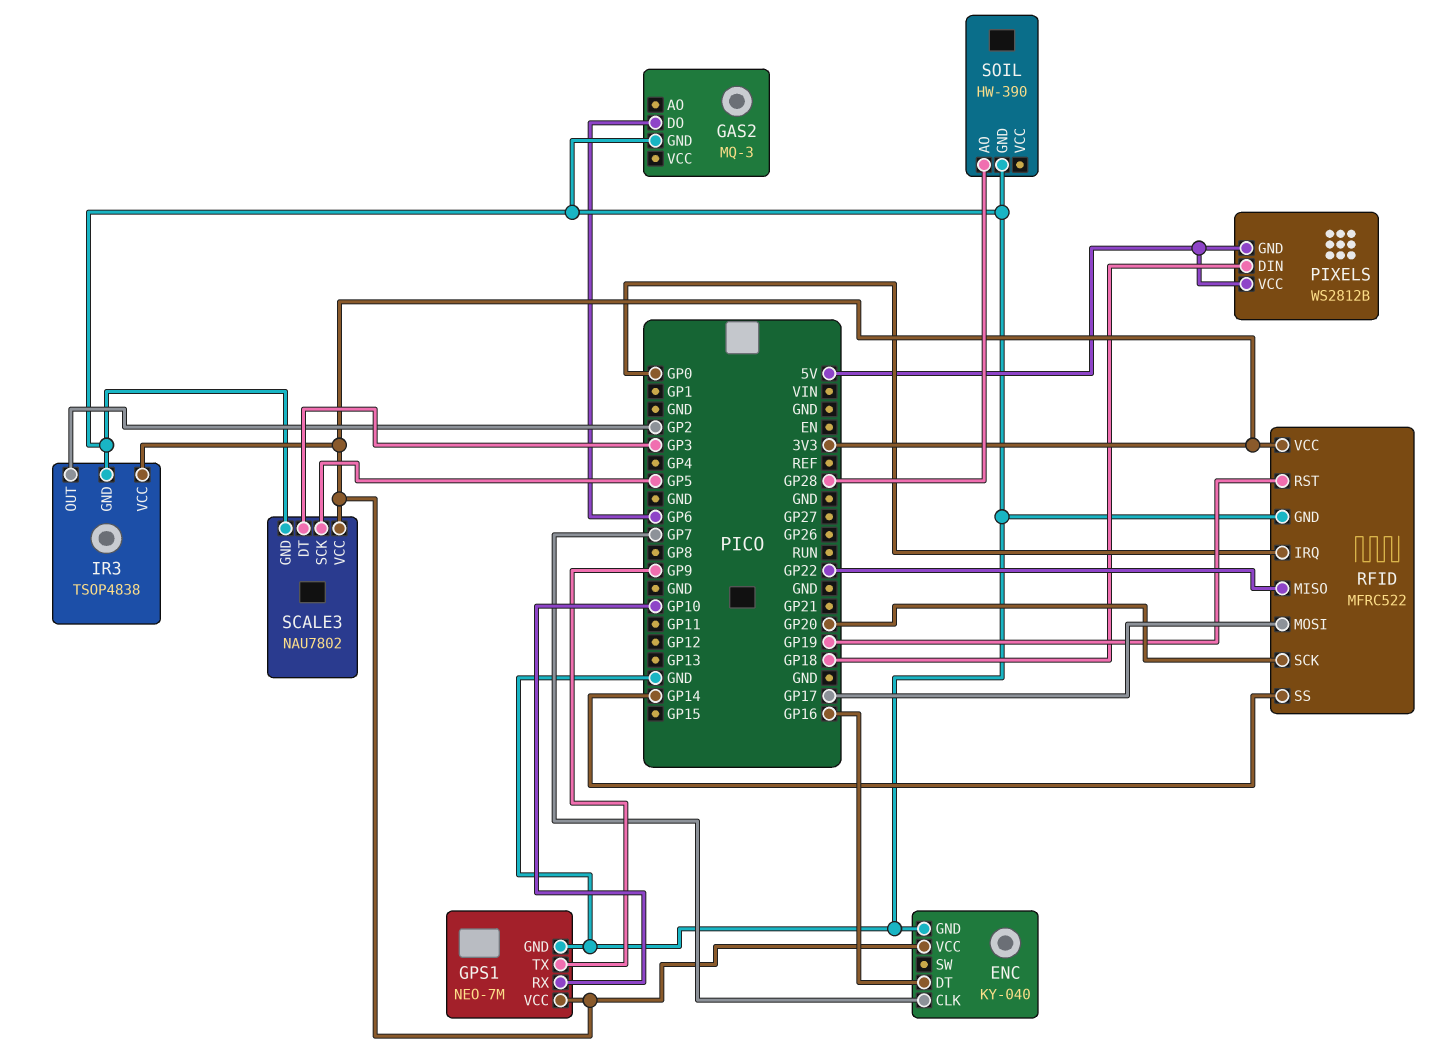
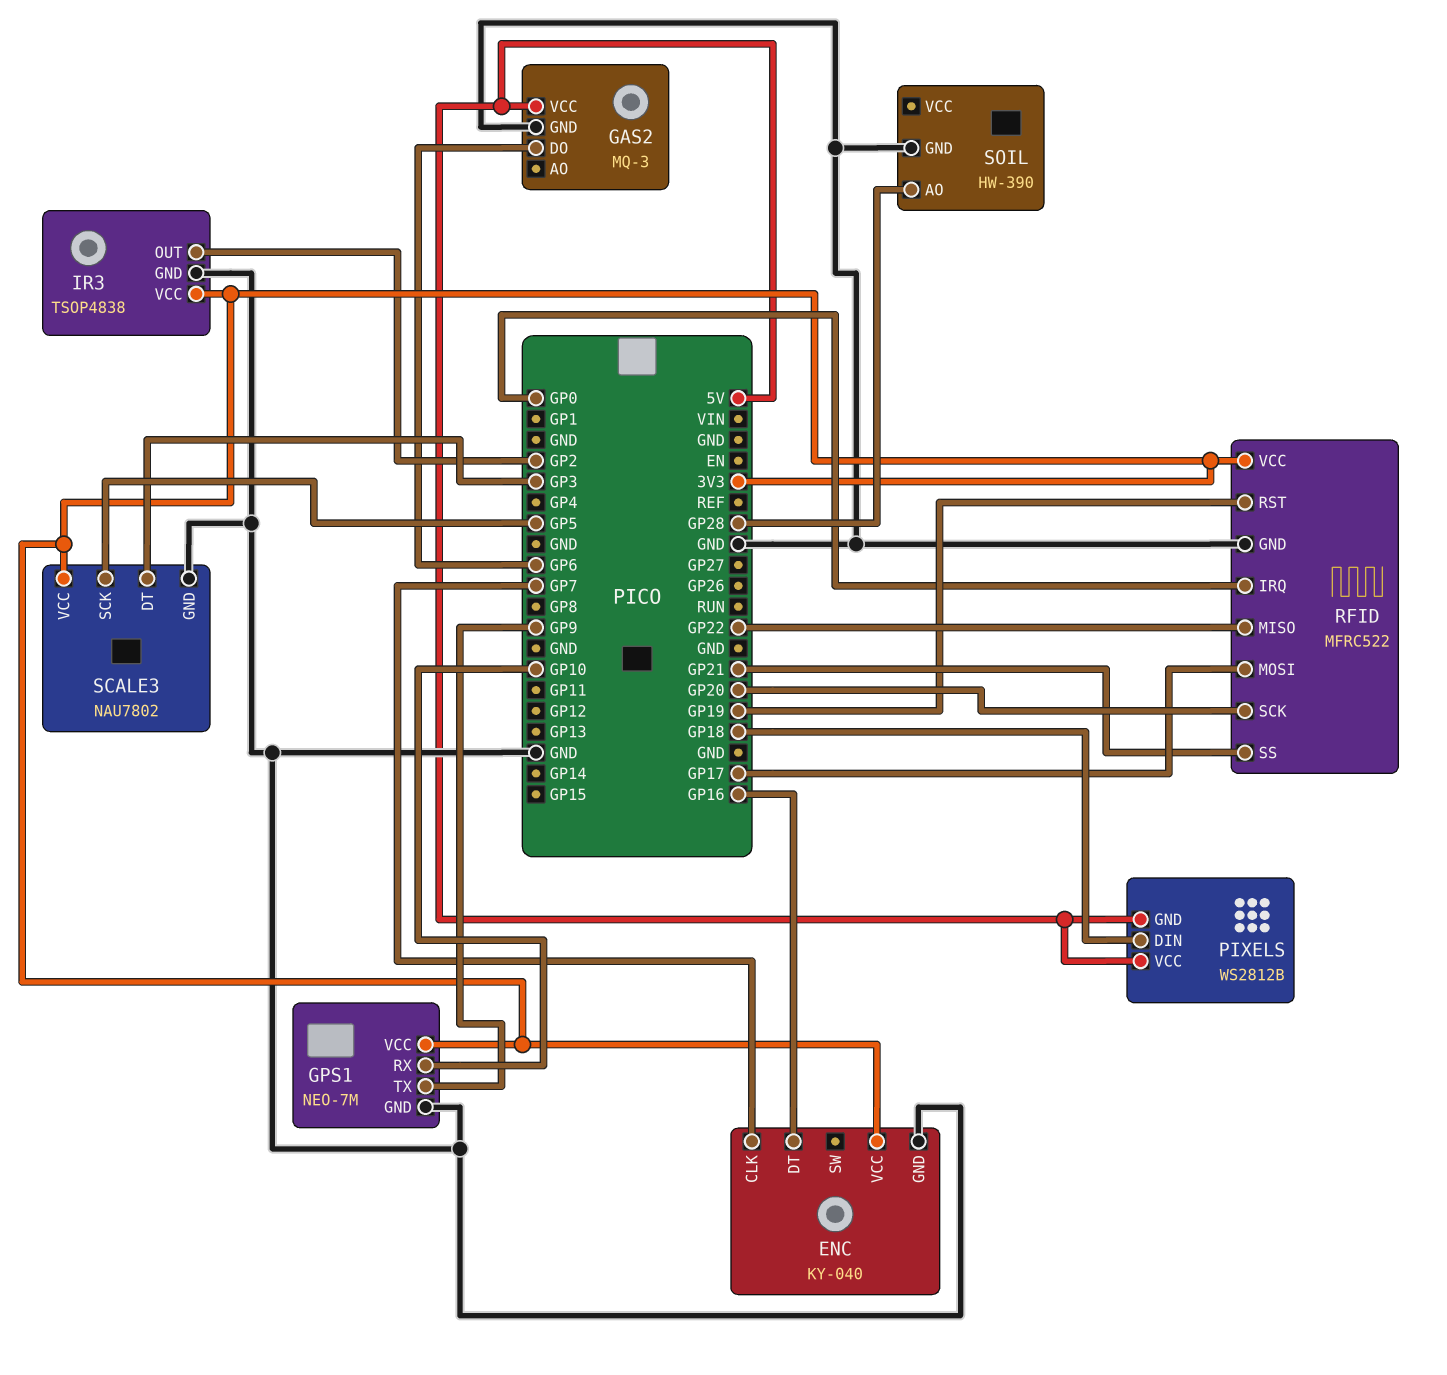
GAS2 pin VCC: none -> 5V
RFID pin SS: GP14 -> GP21

